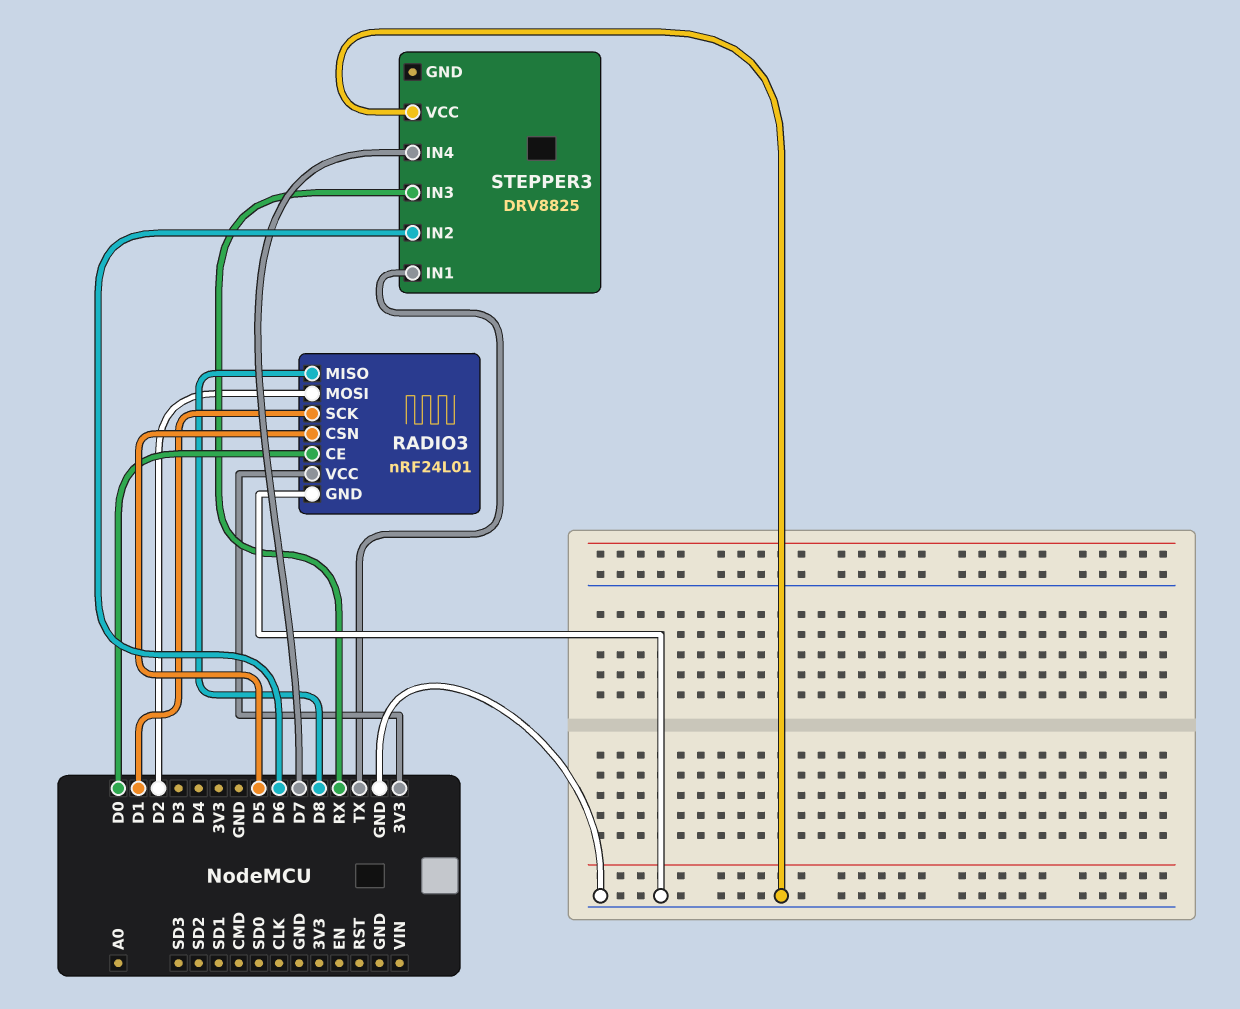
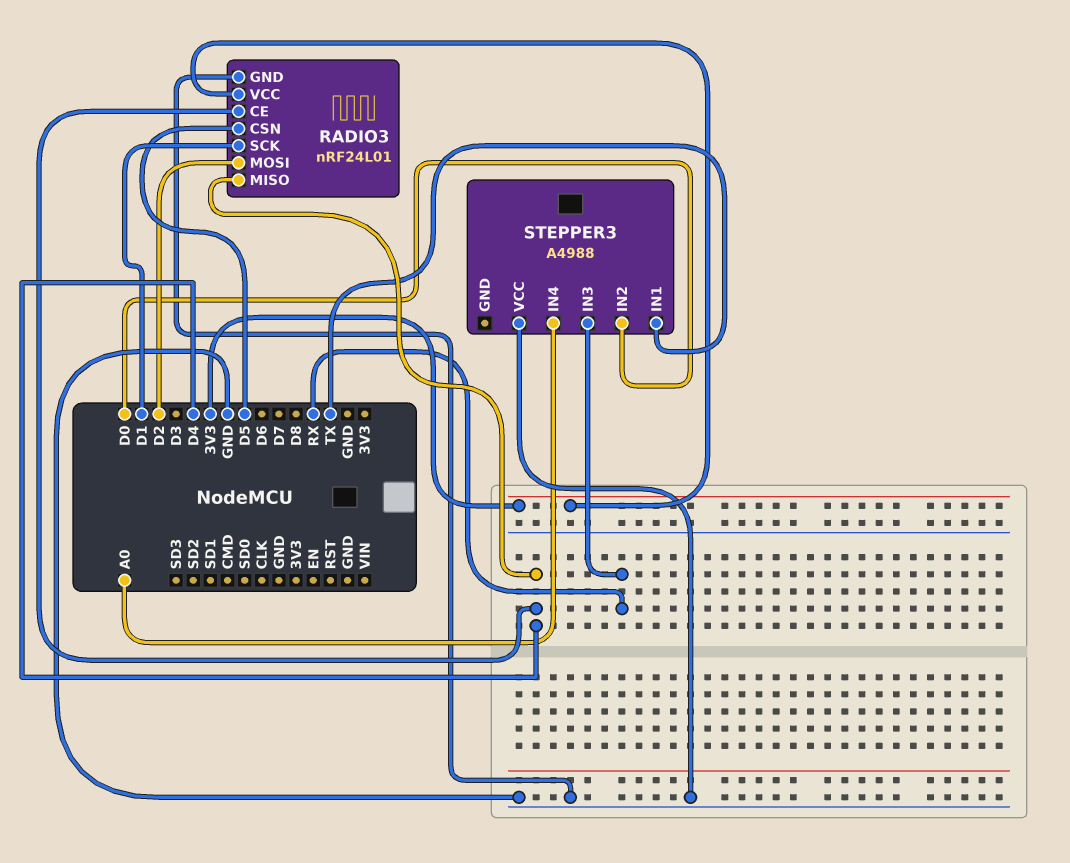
RADIO3 pin CE: D0 -> D4
RADIO3 pin MISO: D8 -> D4
STEPPER3: DRV8825 -> A4988
STEPPER3 pin IN2: D6 -> D0
STEPPER3 pin IN4: D7 -> A0

